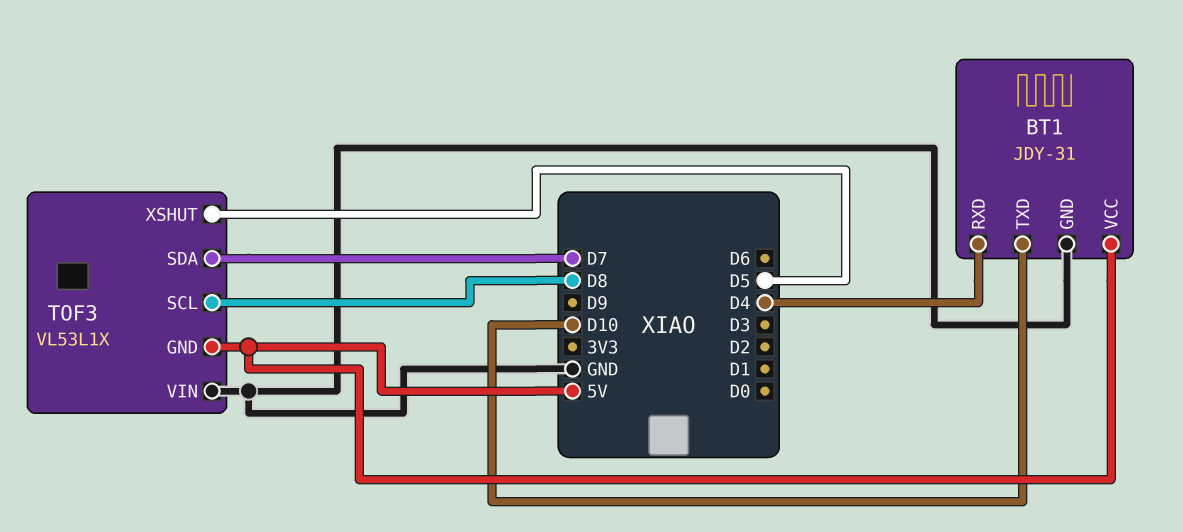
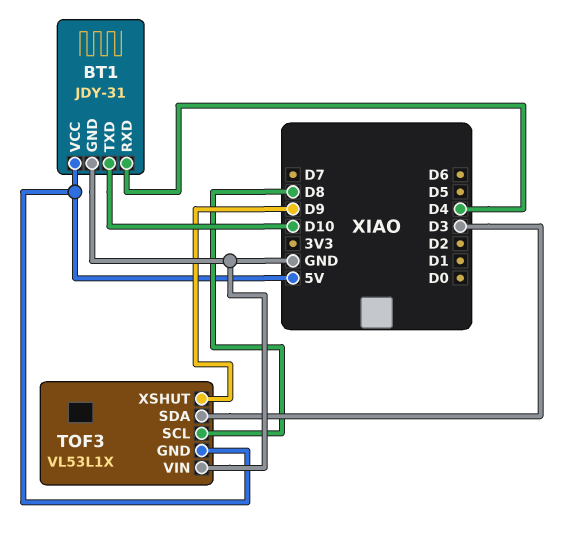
TOF3 pin SDA: D7 -> D3
TOF3 pin XSHUT: D5 -> D9

